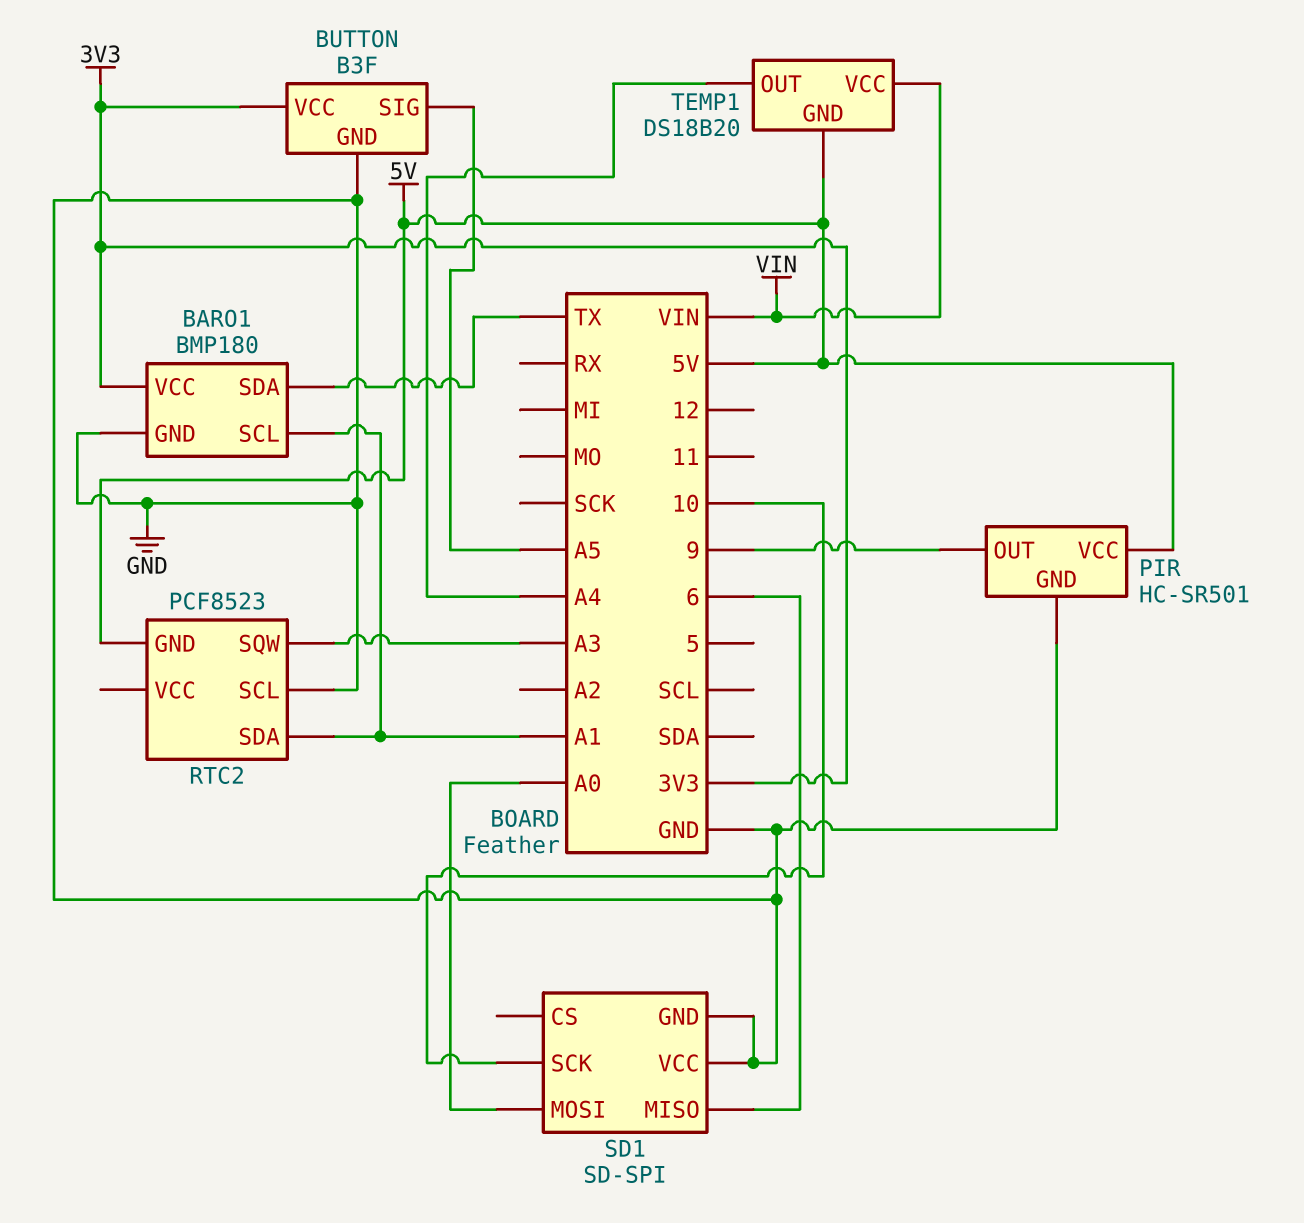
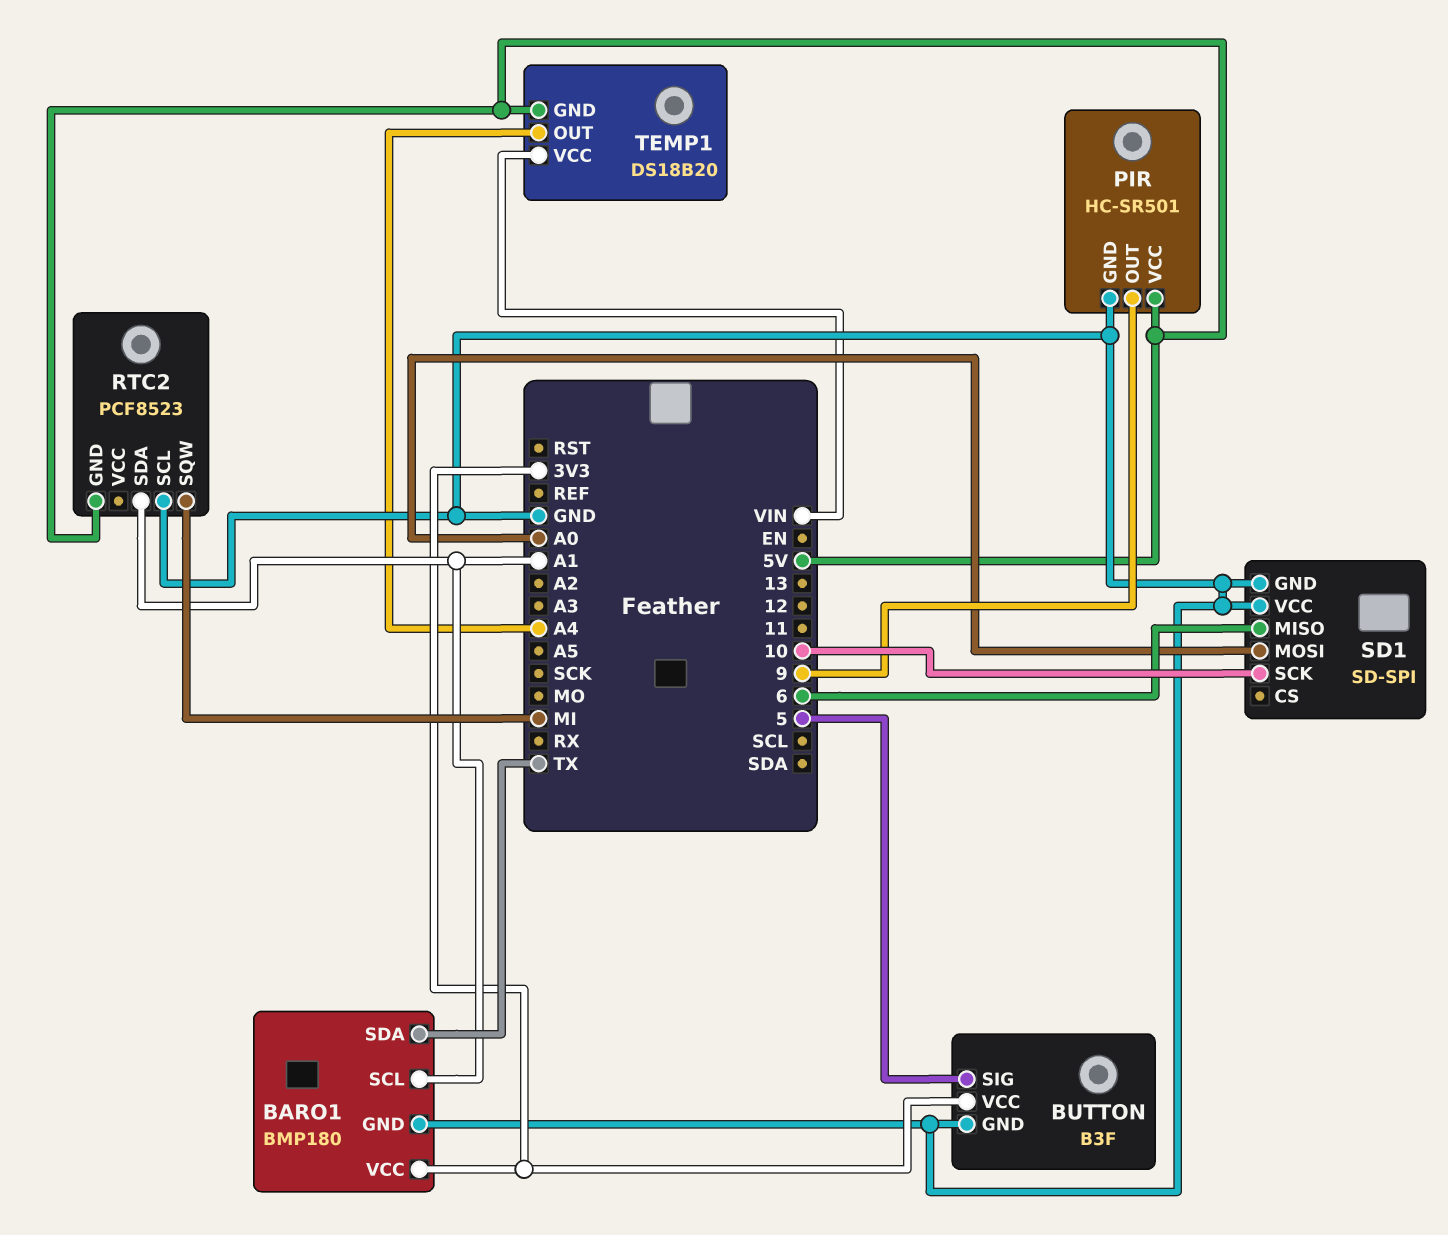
BUTTON pin SIG: A5 -> 5
RTC2 pin SQW: A3 -> MI

